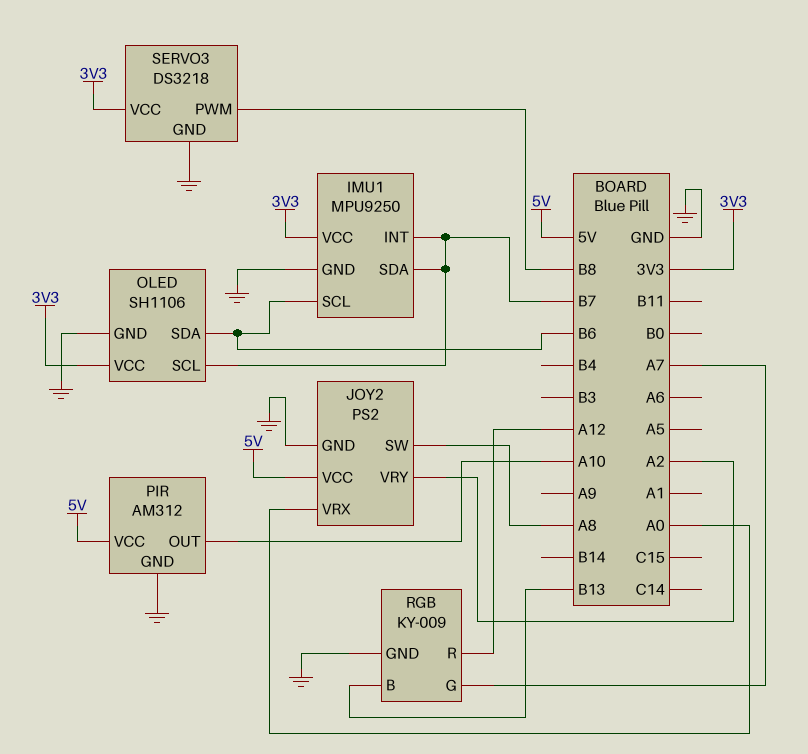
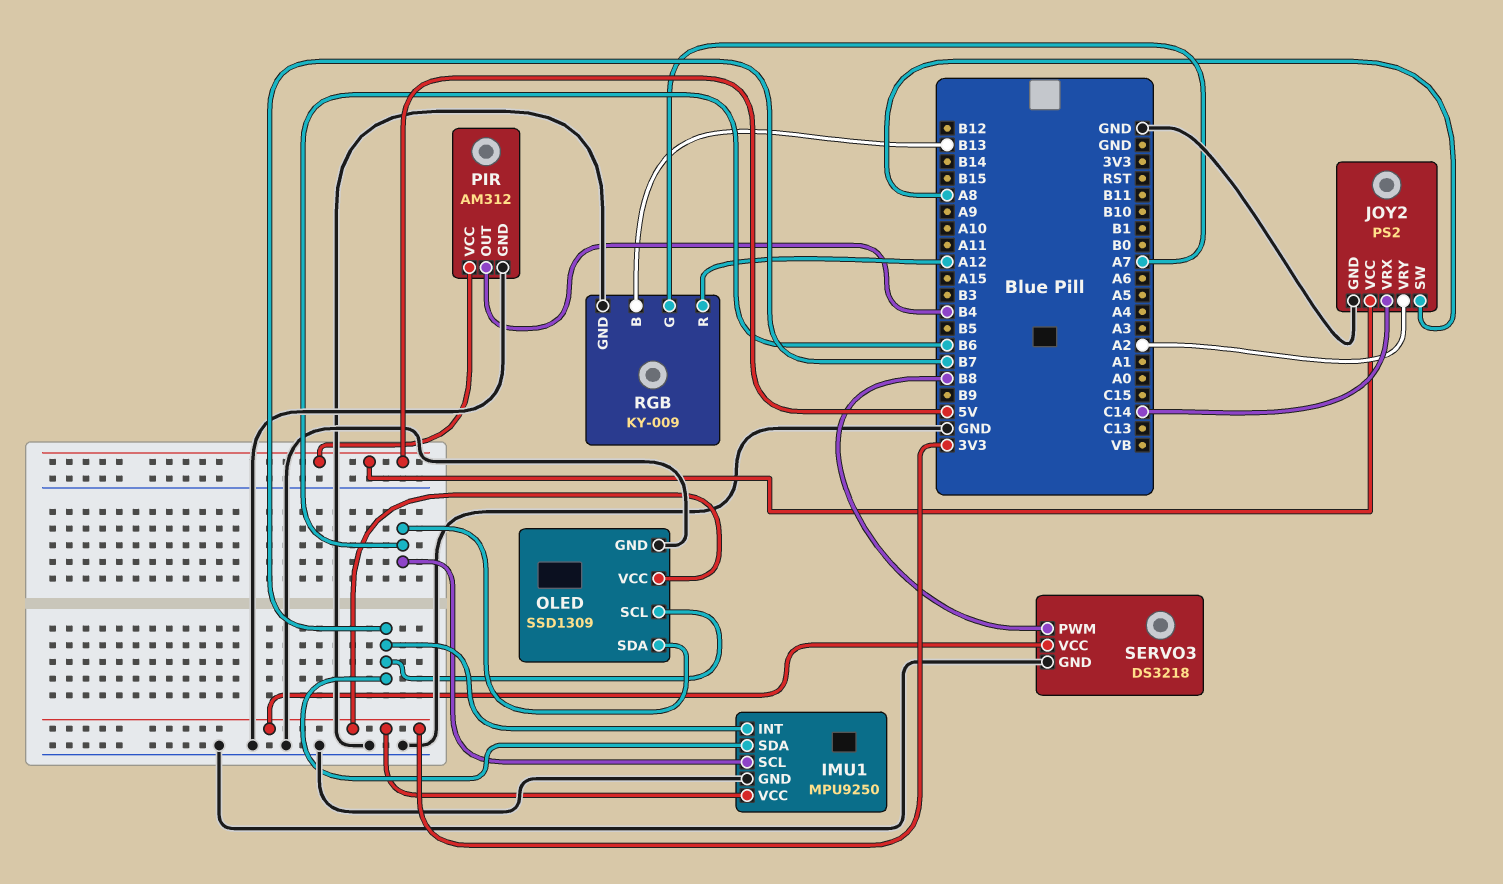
JOY2 pin VRX: A0 -> C14
OLED: SH1106 -> SSD1309
PIR pin OUT: A10 -> B4

